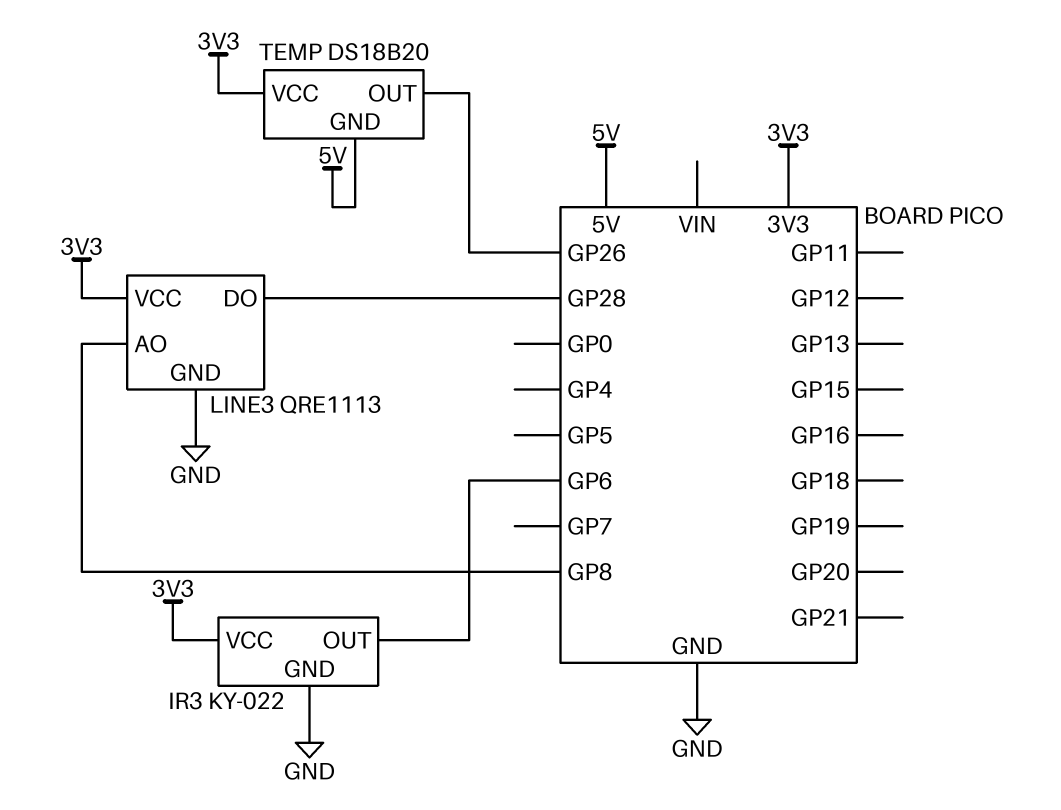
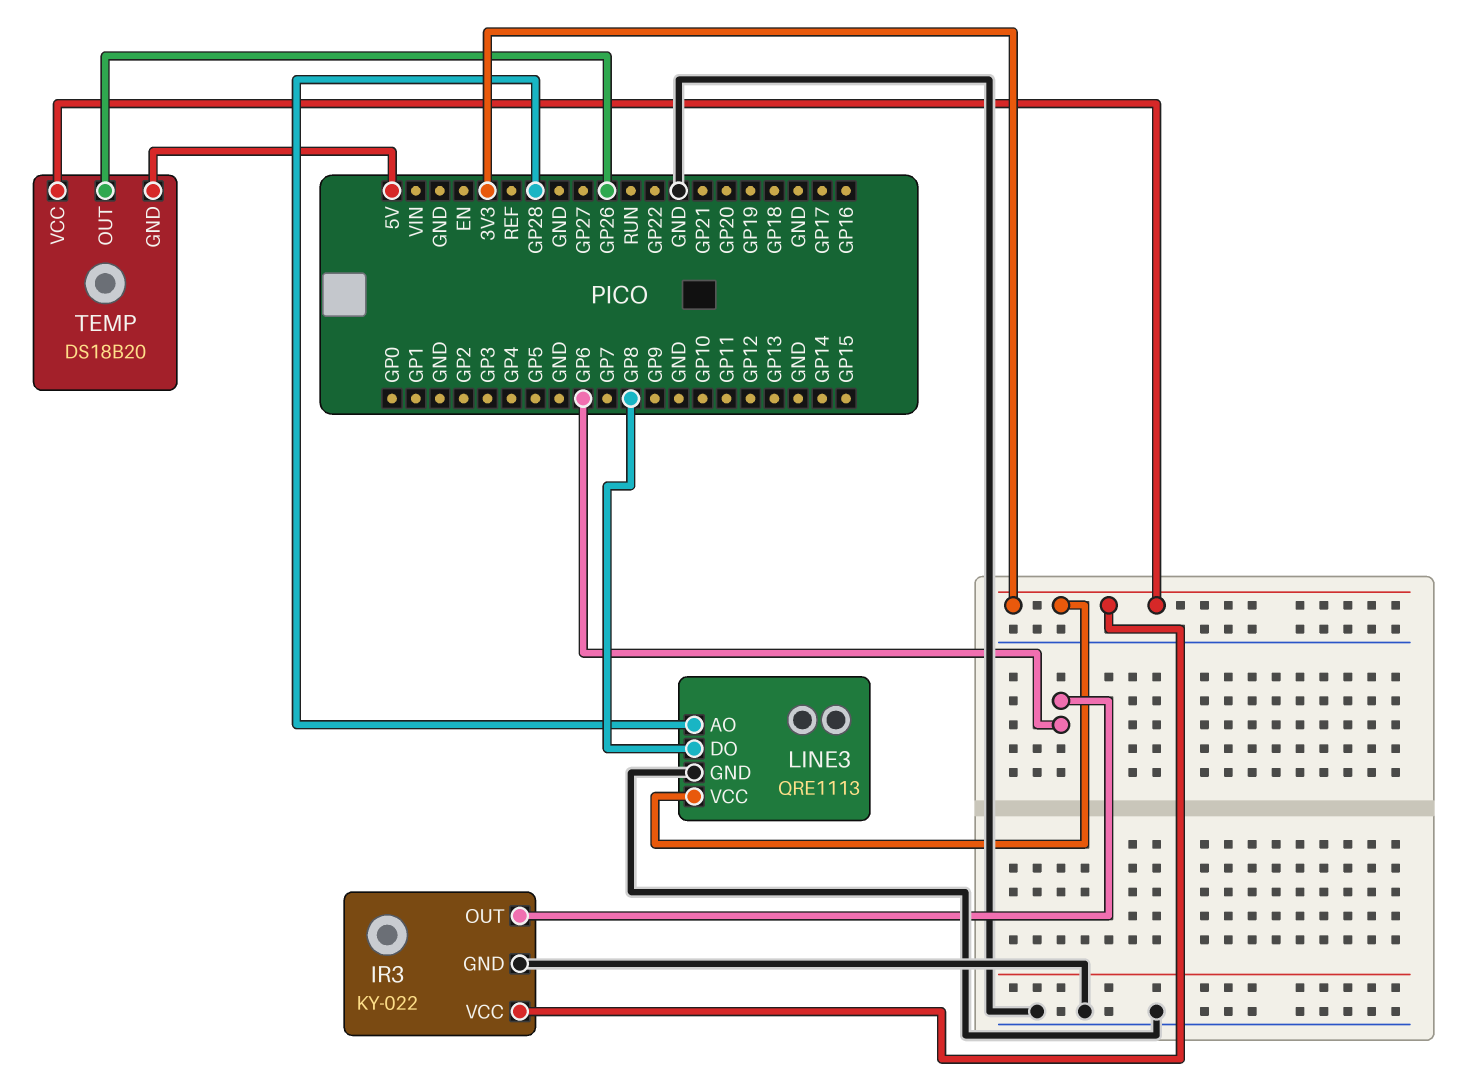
LINE3 pin AO: GP8 -> GP28
LINE3 pin DO: GP28 -> GP8

